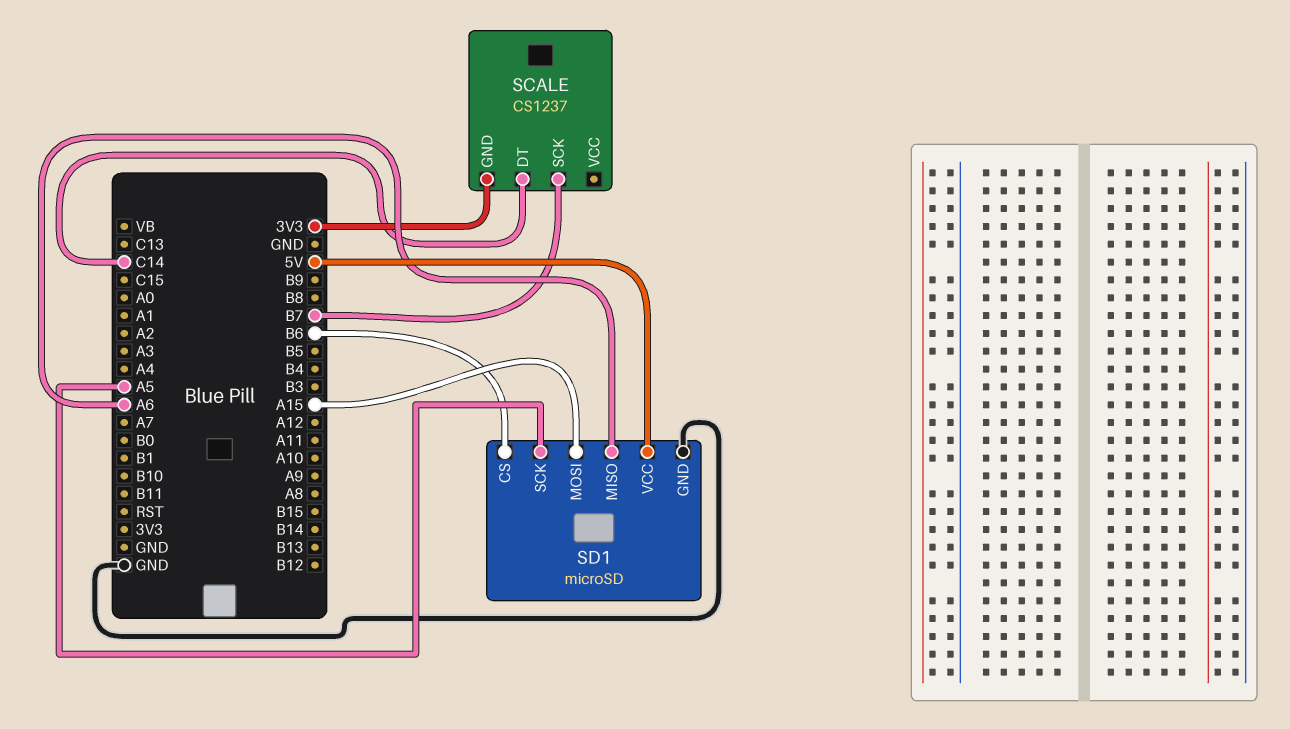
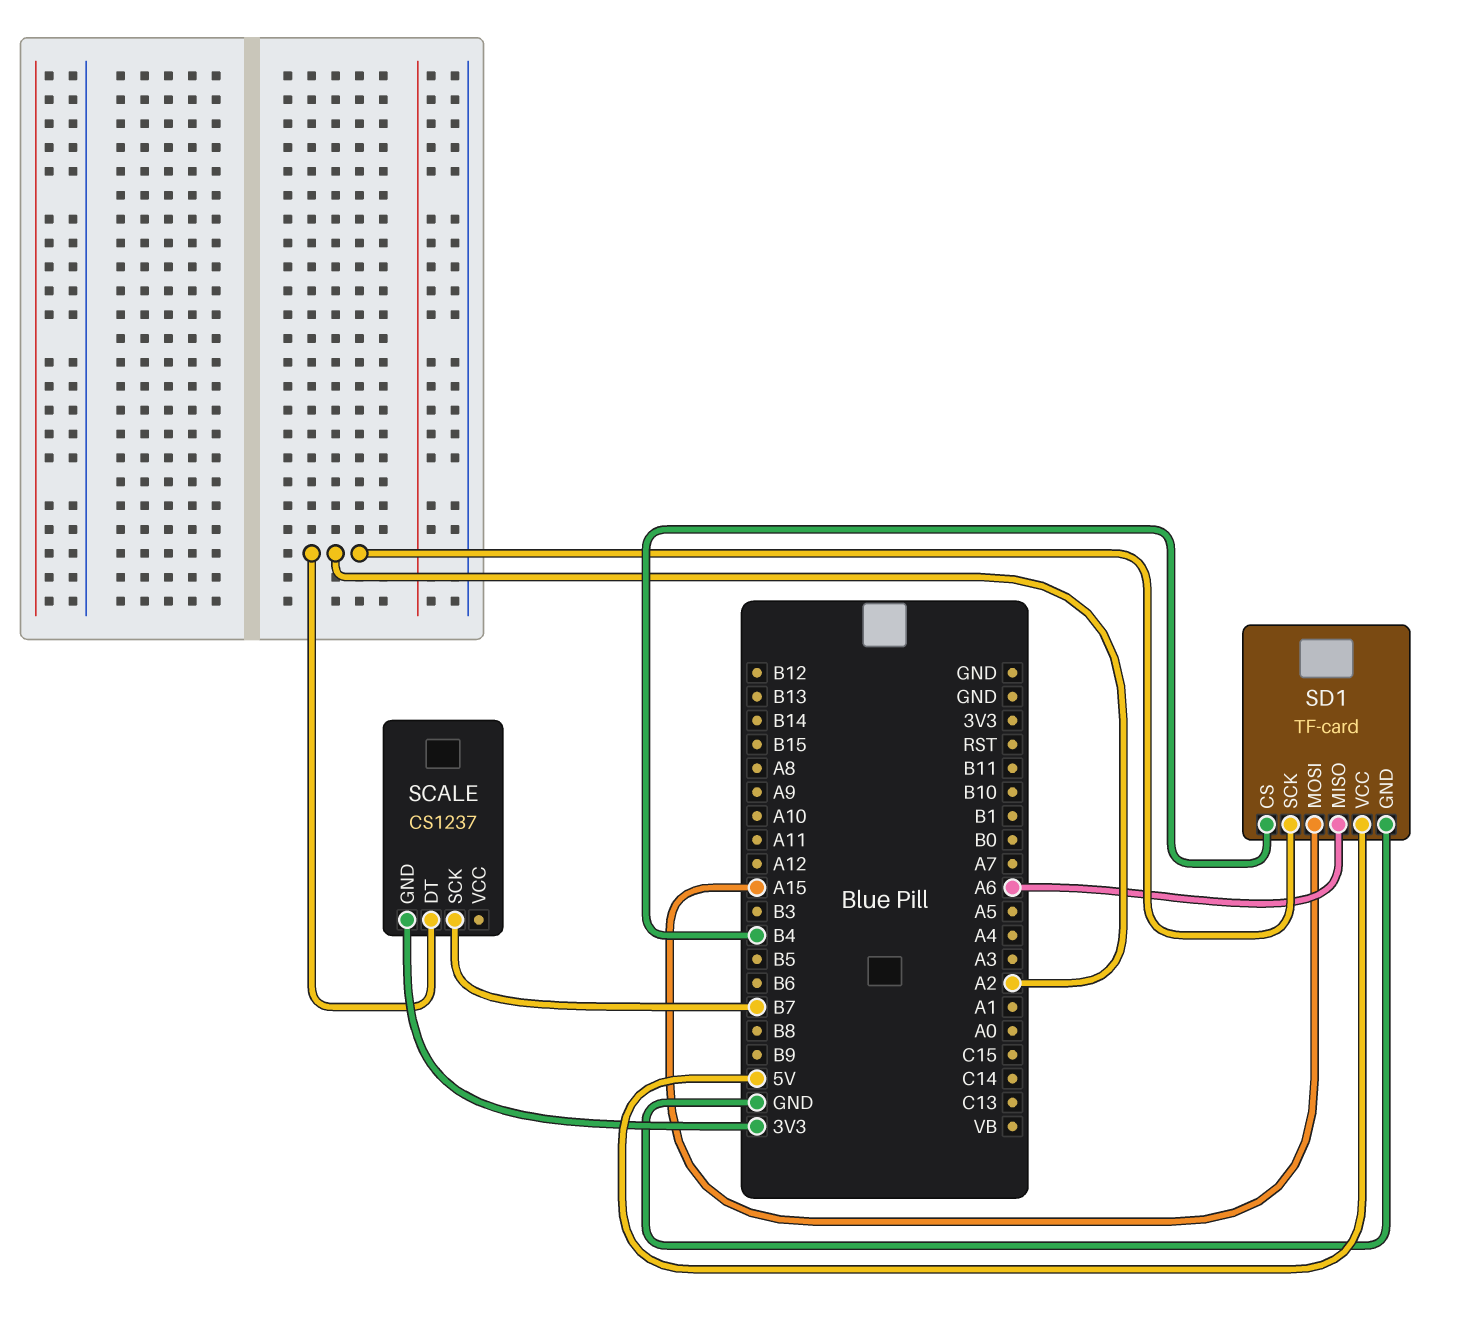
SCALE pin DT: C14 -> A2
SD1: microSD -> TF-card
SD1 pin CS: B6 -> B4
SD1 pin SCK: A5 -> A2

